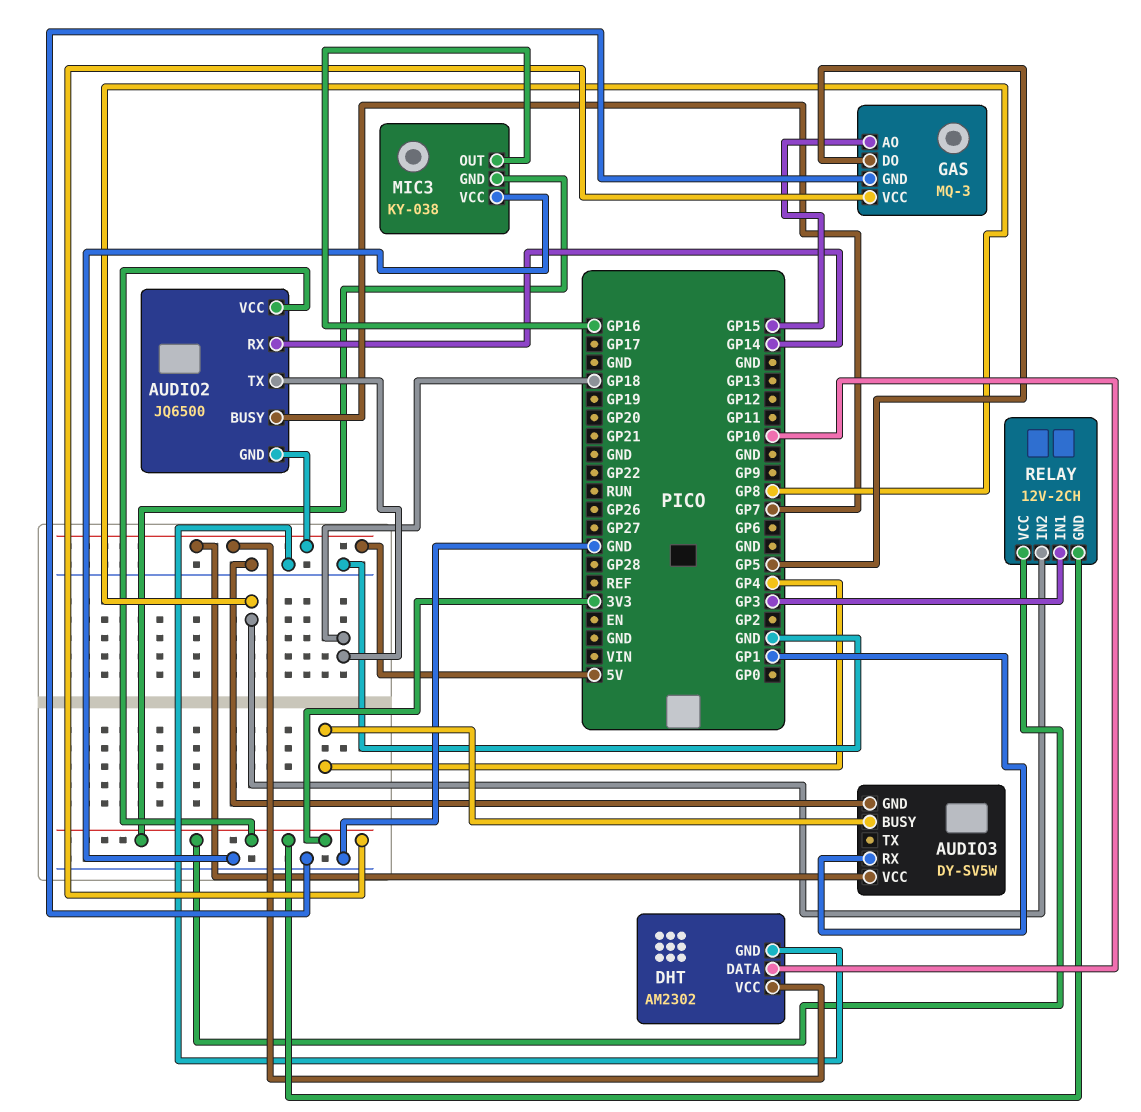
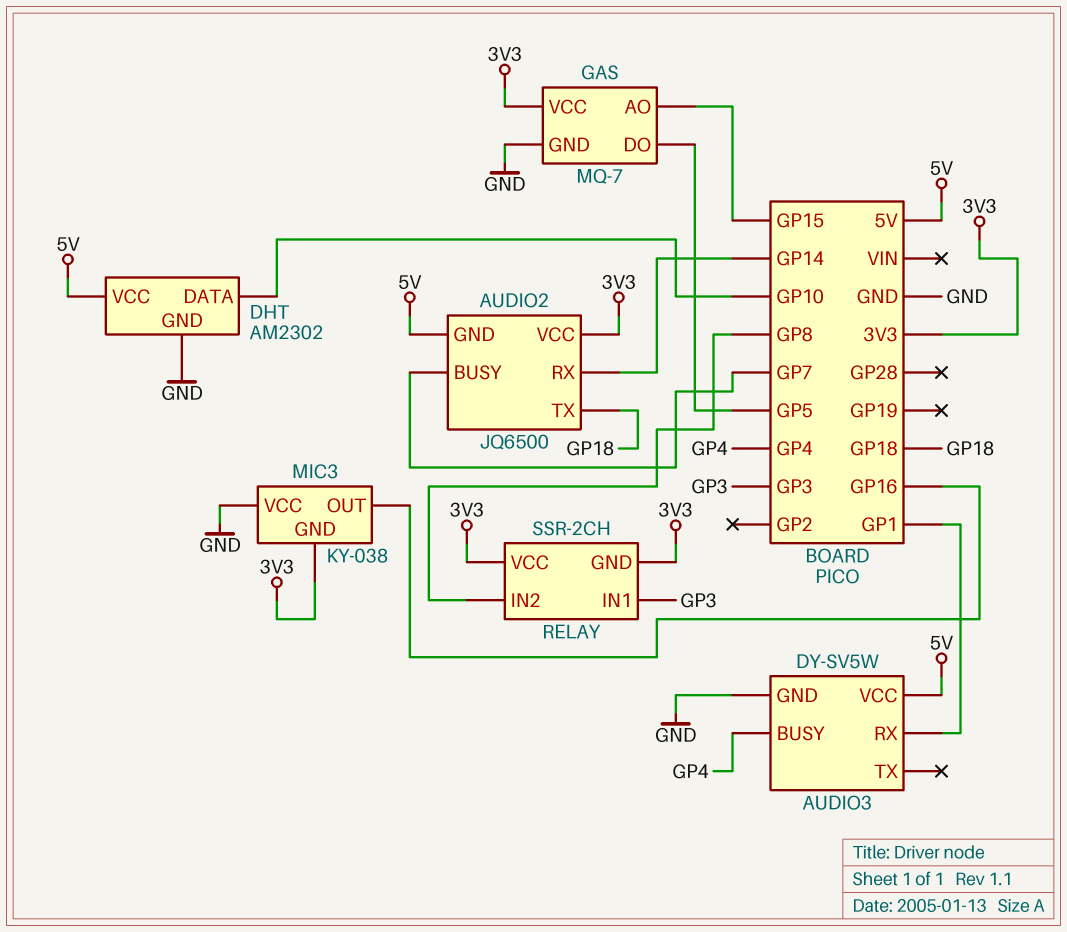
GAS: MQ-3 -> MQ-7
RELAY: 12V-2CH -> SSR-2CH

